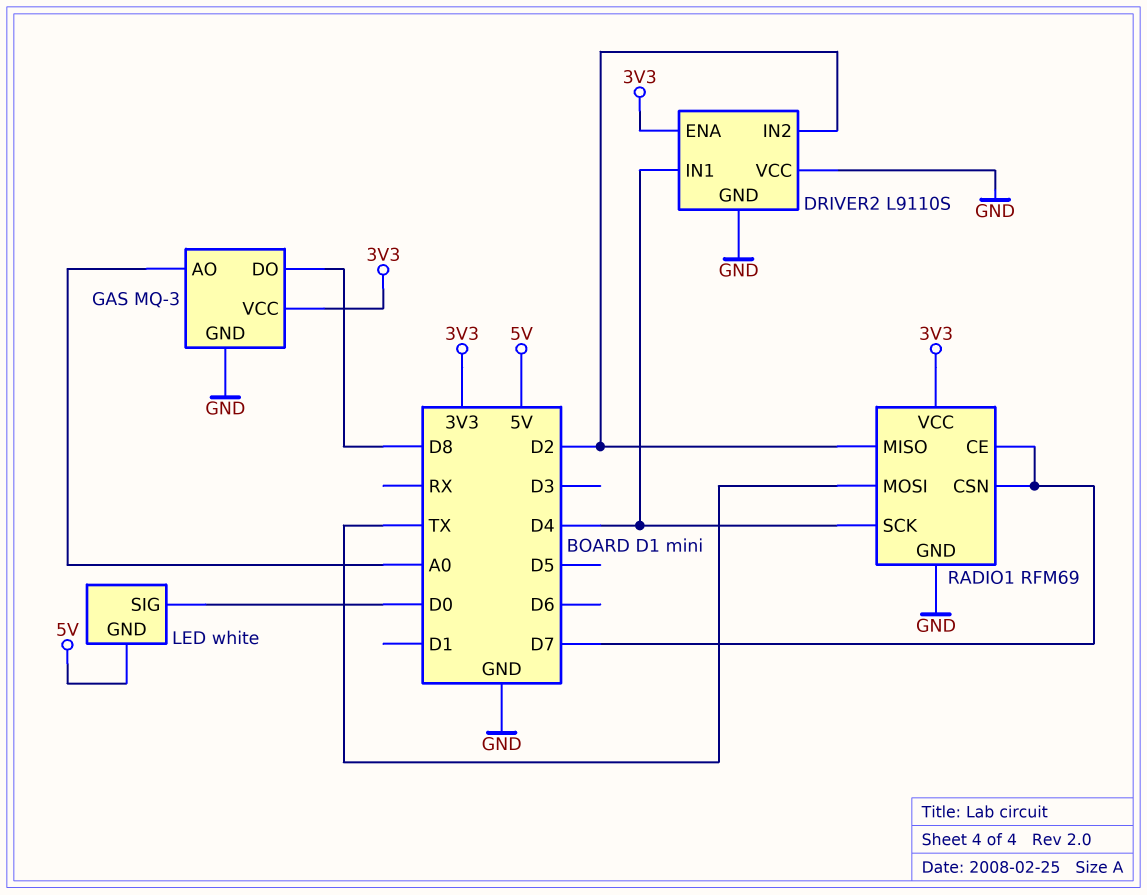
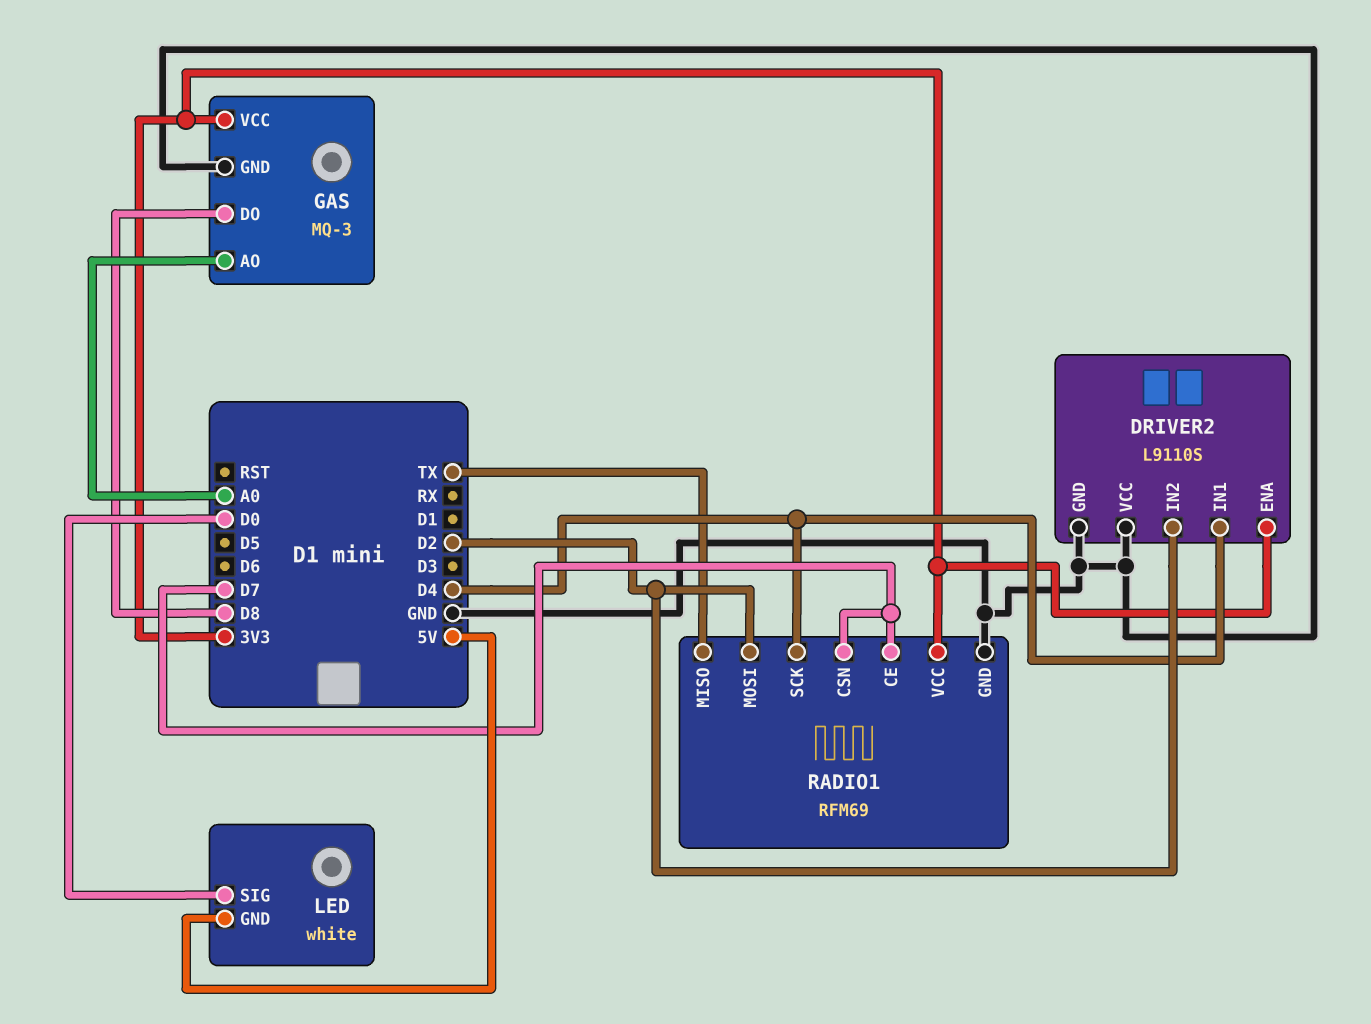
RADIO1 pin MISO: D2 -> TX
RADIO1 pin MOSI: TX -> D2

